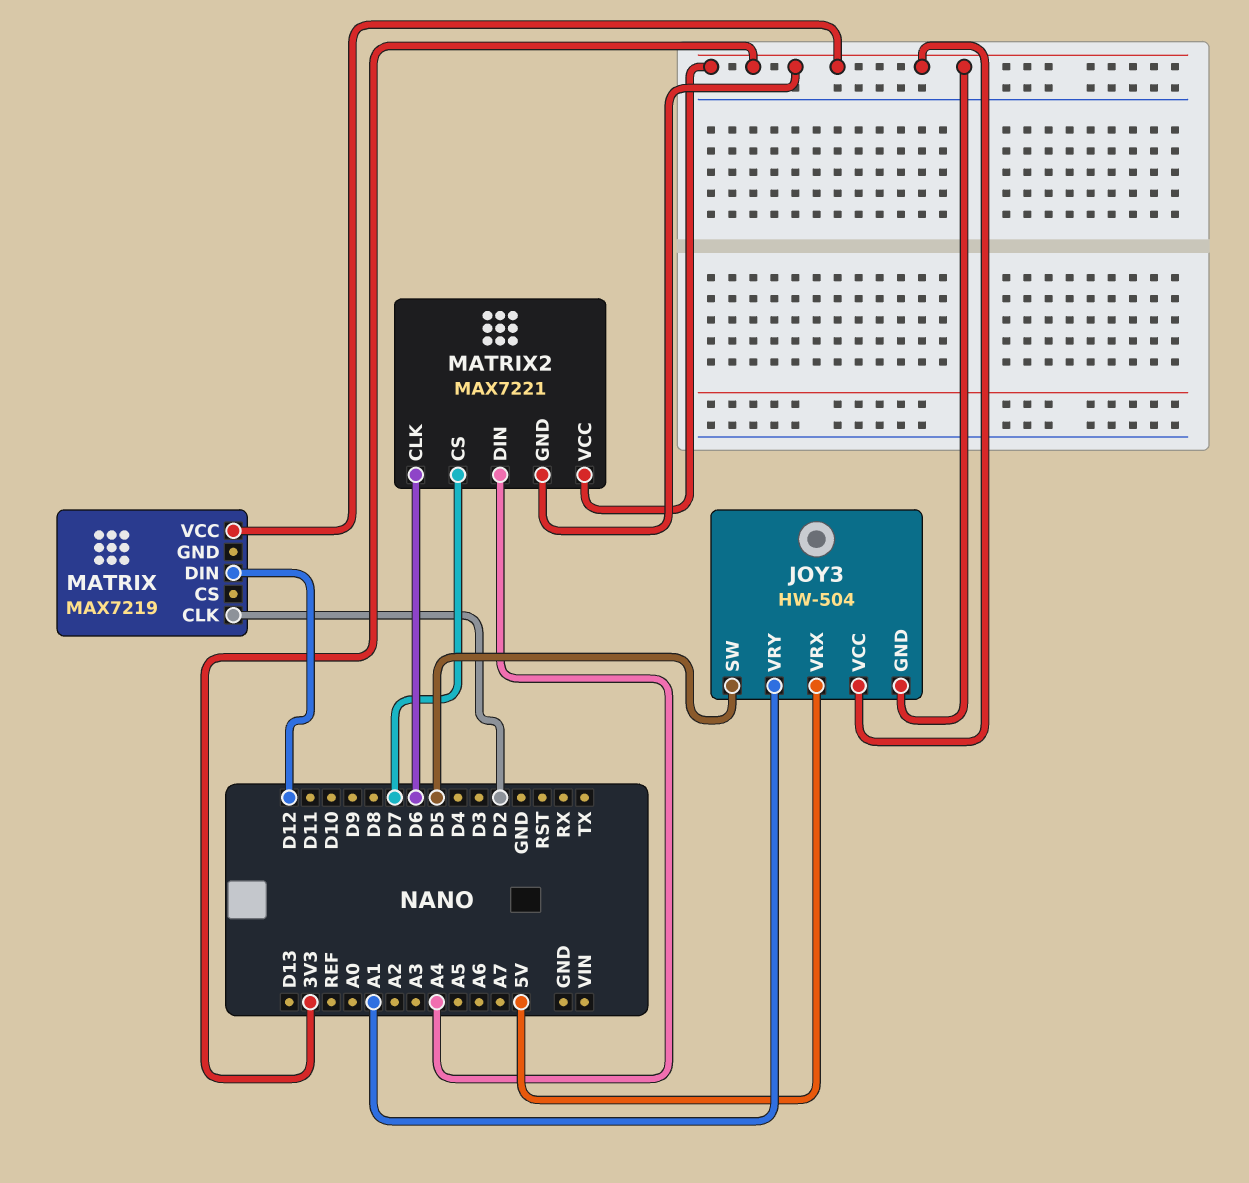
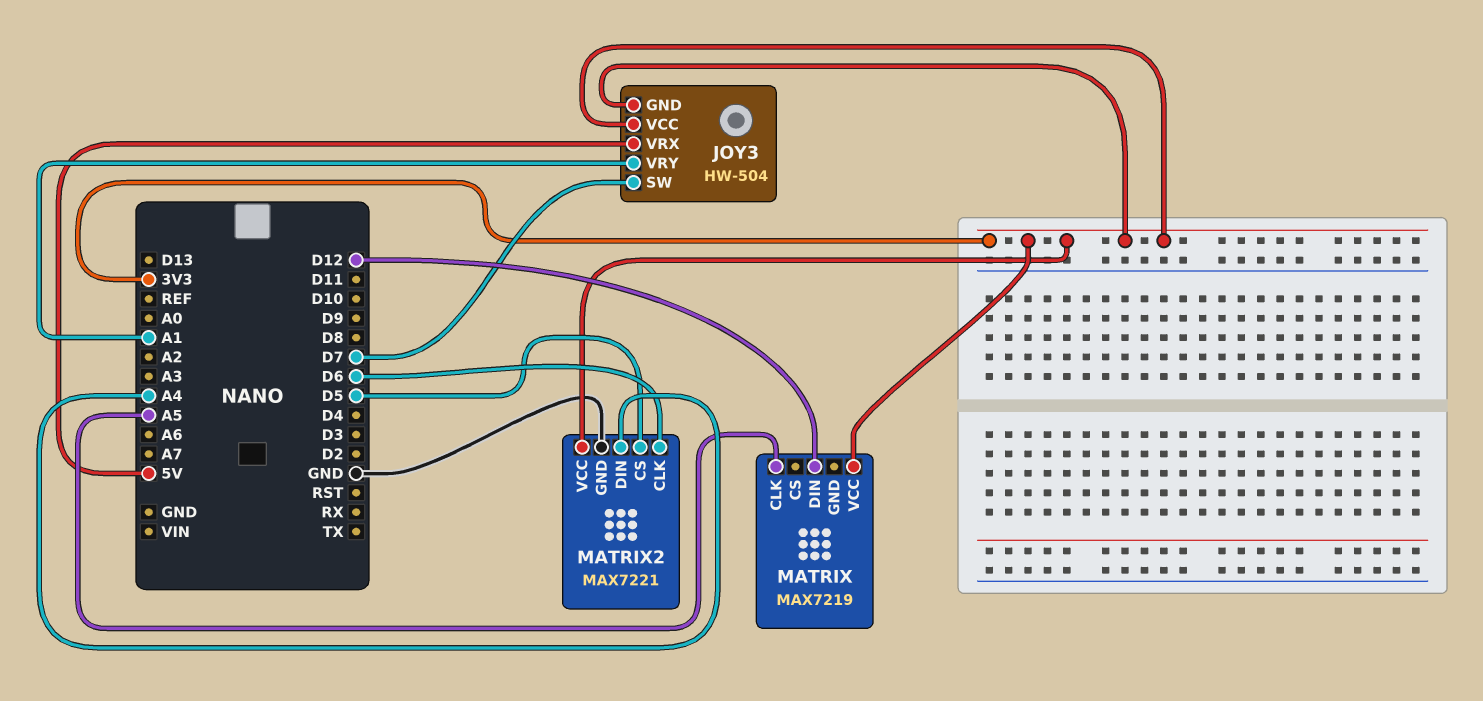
JOY3 pin SW: D5 -> D7
MATRIX pin CLK: D2 -> A5
MATRIX2 pin CS: D7 -> D5
MATRIX2 pin GND: 3V3 -> GND

